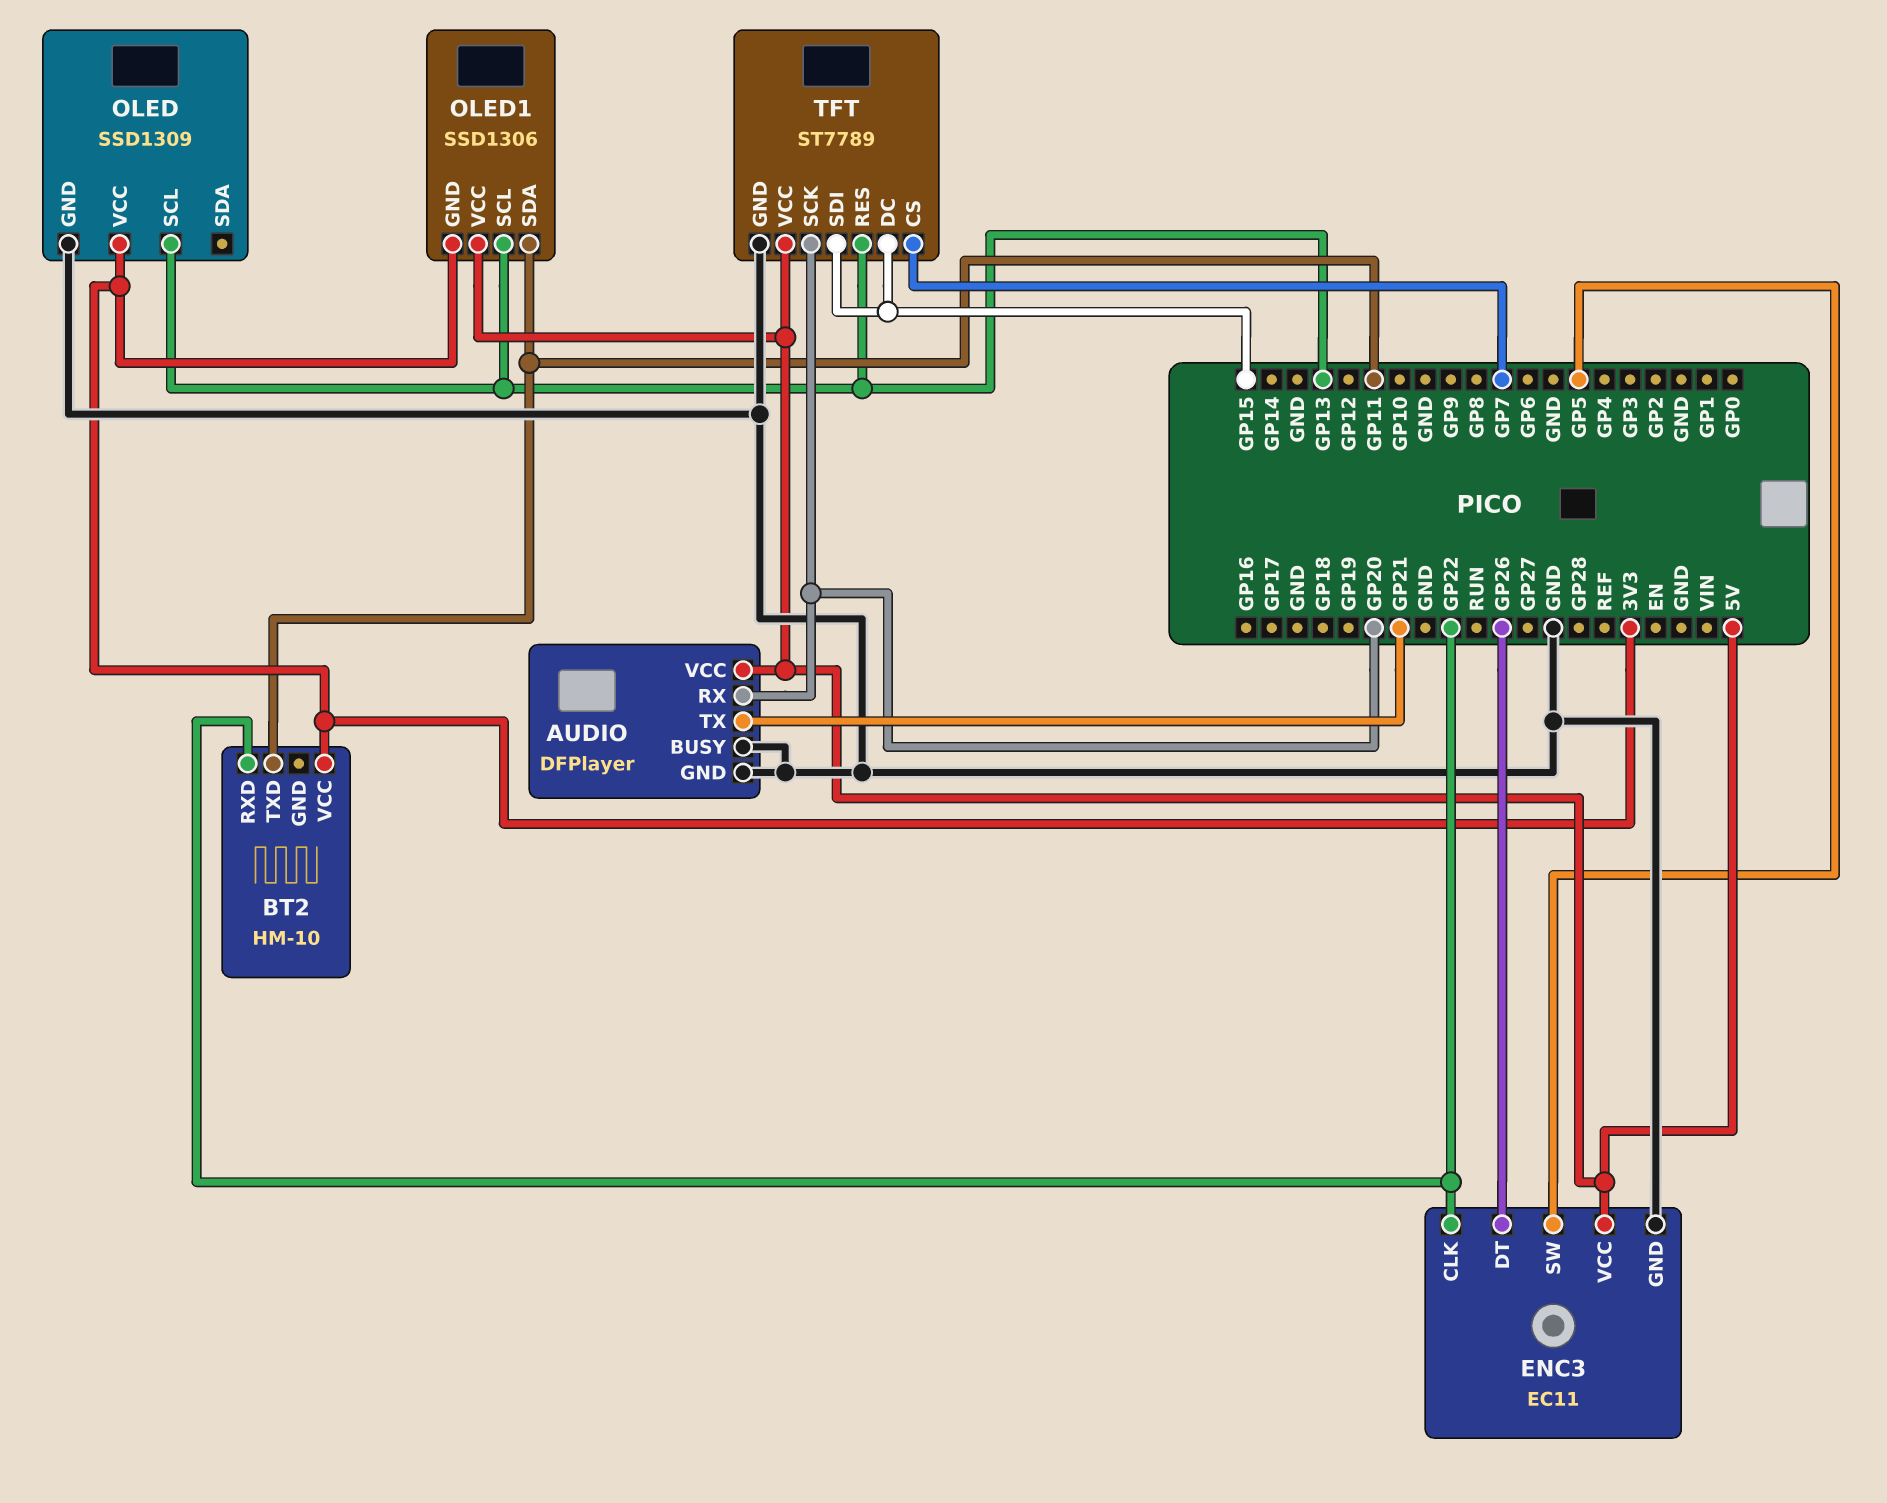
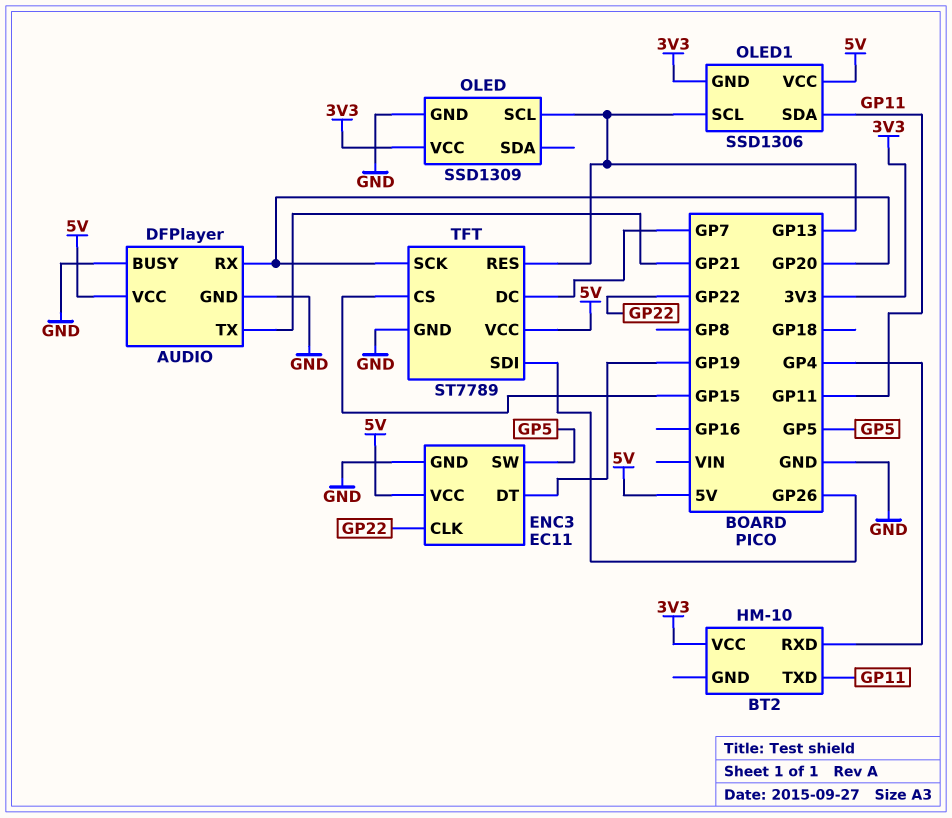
BT2 pin RXD: GP22 -> GP4
ENC3 pin DT: GP26 -> GP19
TFT pin CS: GP7 -> GP15
TFT pin DC: GP15 -> GP7
TFT pin SDI: GP15 -> GP26

